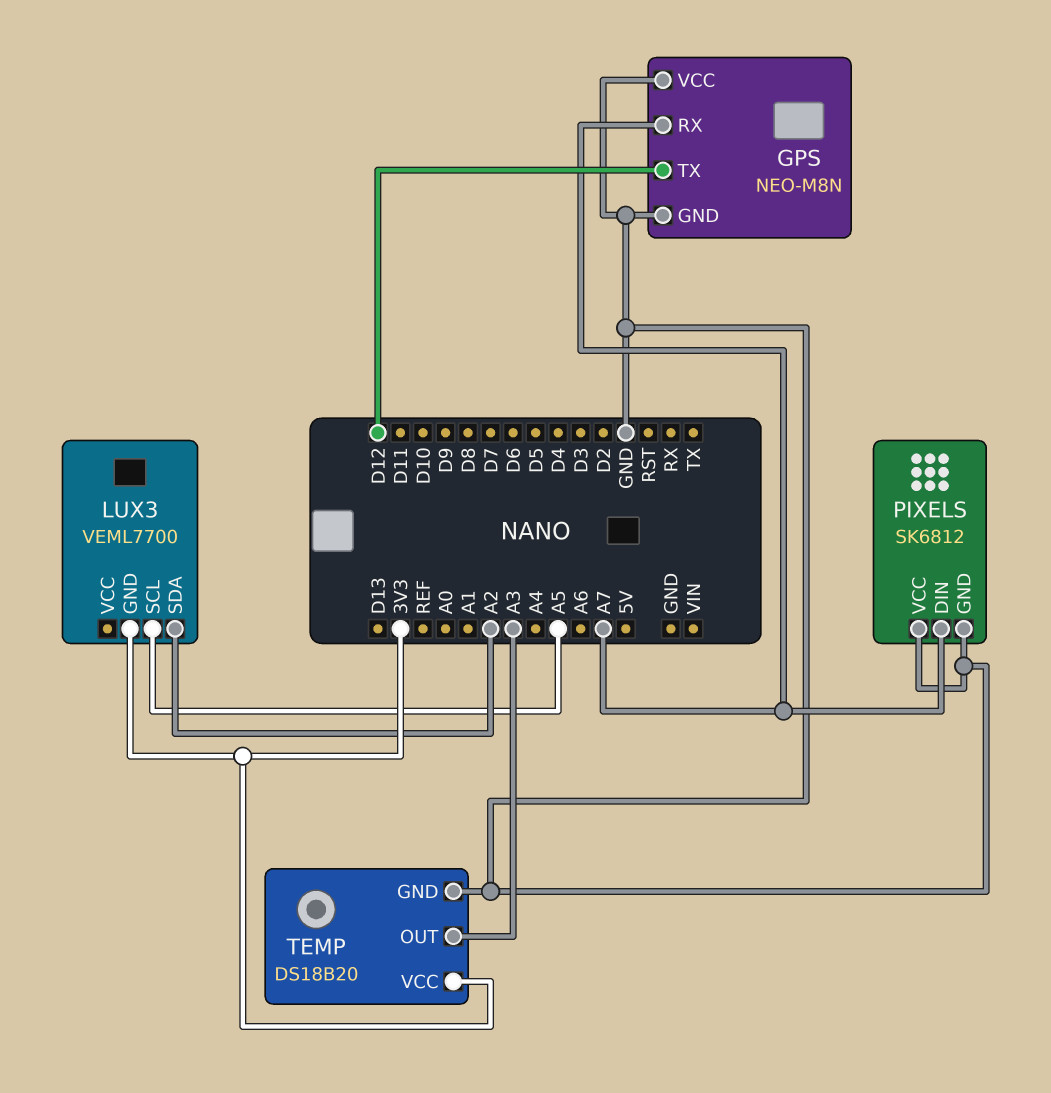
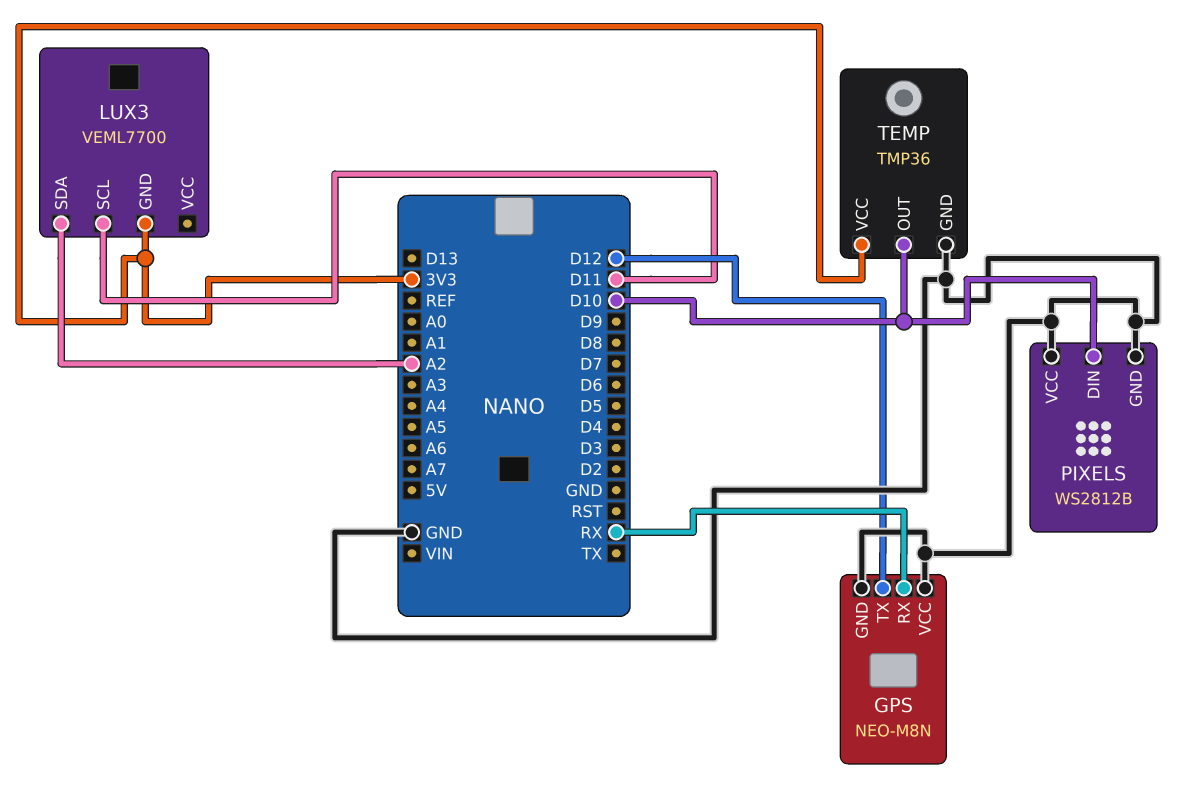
GPS pin RX: A7 -> RX
LUX3 pin SCL: A5 -> D11
PIXELS: SK6812 -> WS2812B
PIXELS pin DIN: A7 -> D10
TEMP: DS18B20 -> TMP36
TEMP pin OUT: A3 -> D10

